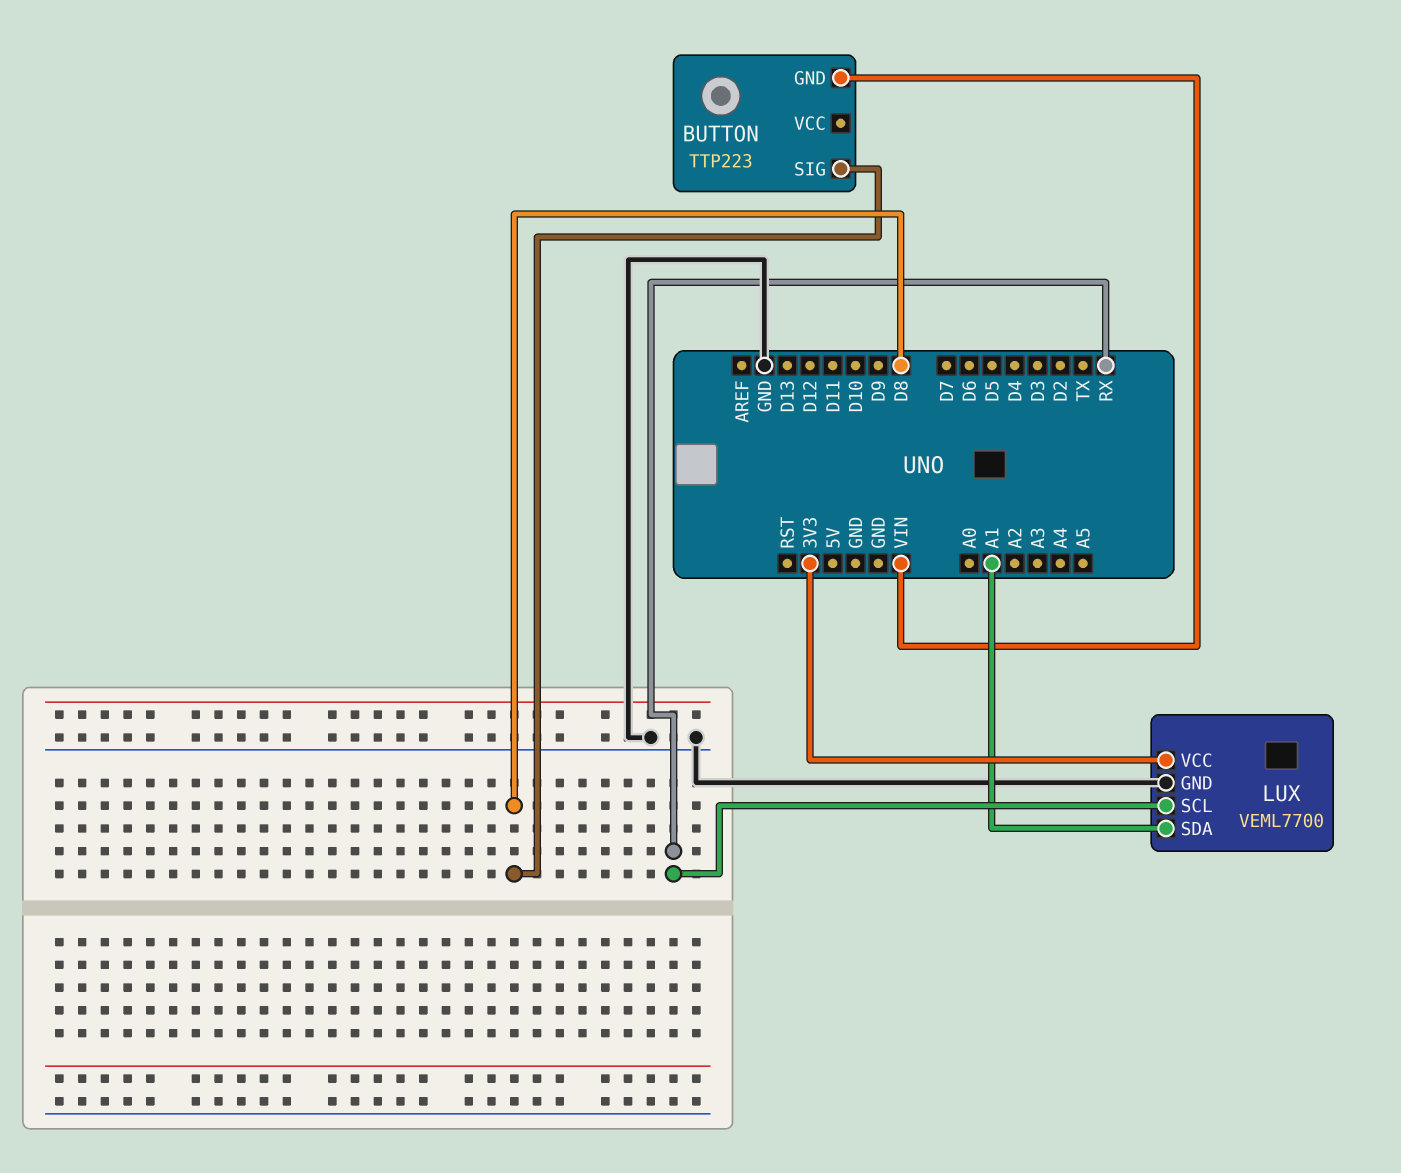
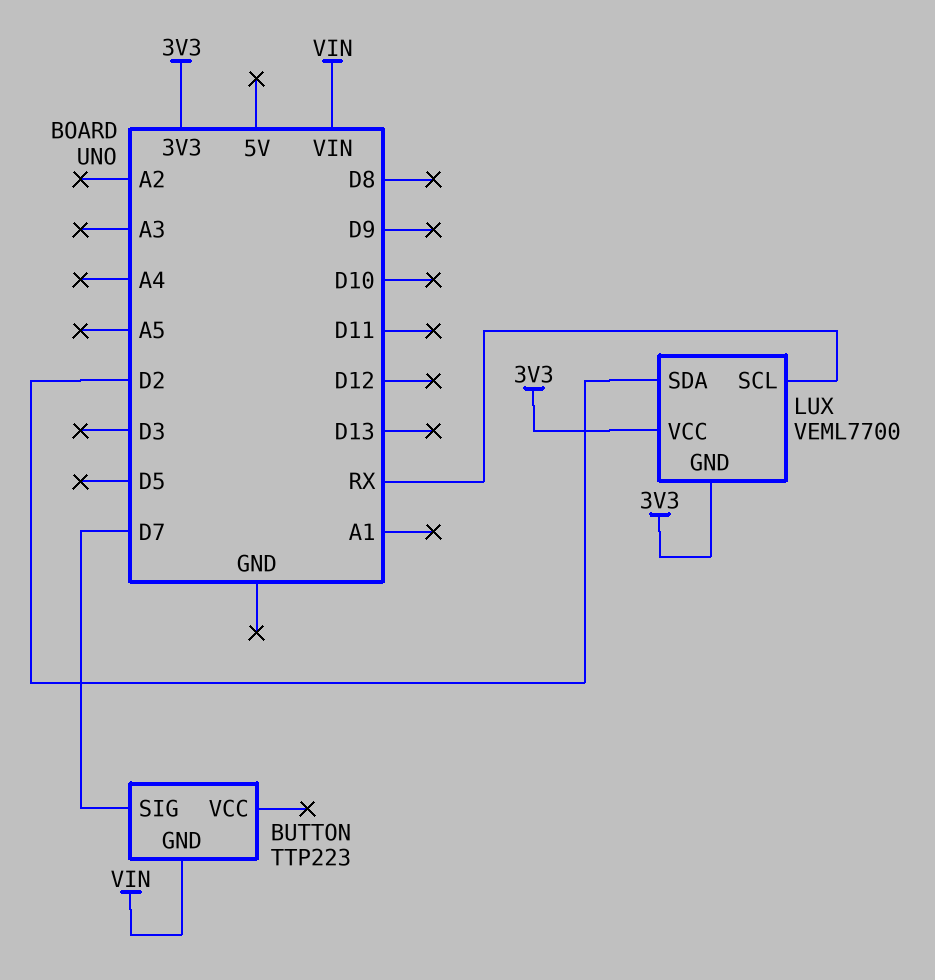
BUTTON pin SIG: D8 -> D7
LUX pin GND: GND -> 3V3
LUX pin SDA: A1 -> D2

